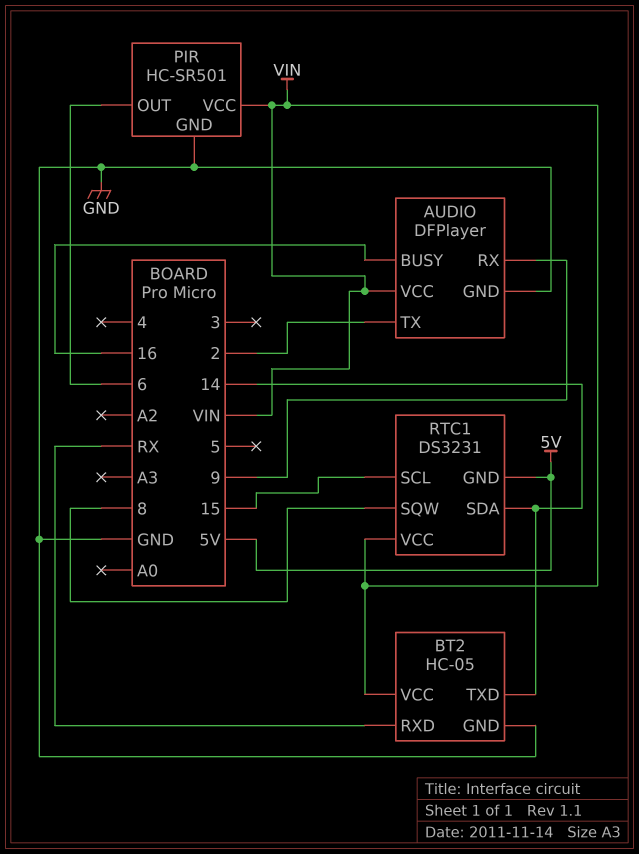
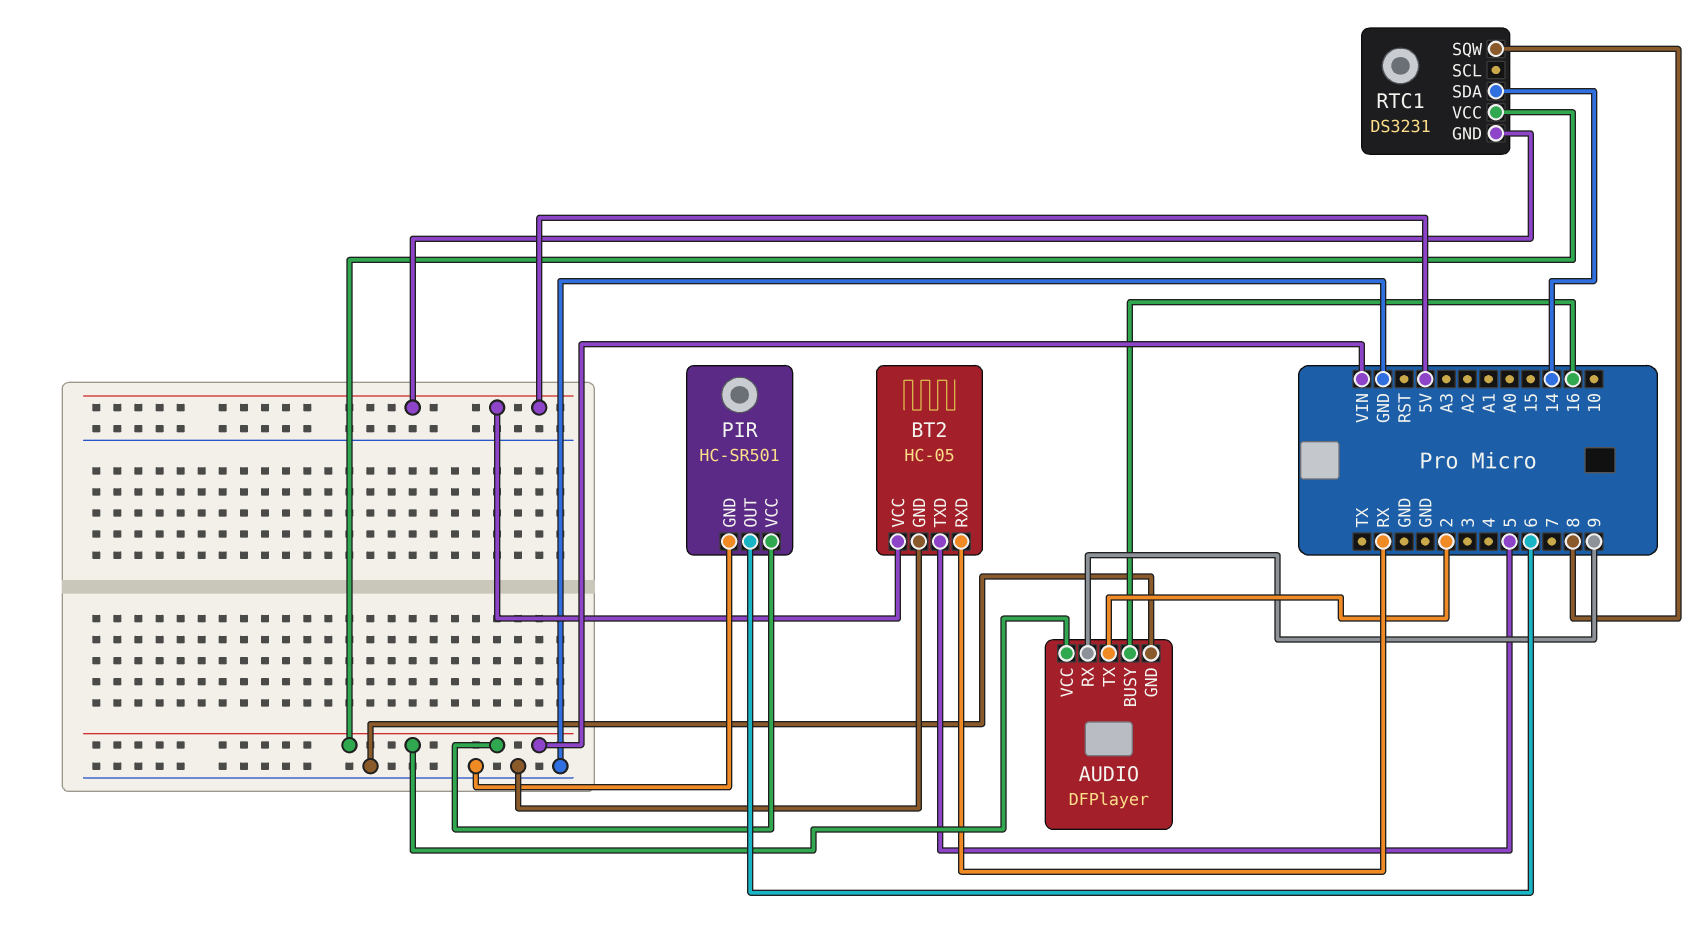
BT2 pin TXD: 14 -> 5
BT2 pin VCC: VIN -> 5V
RTC1 pin SCL: 15 -> none

